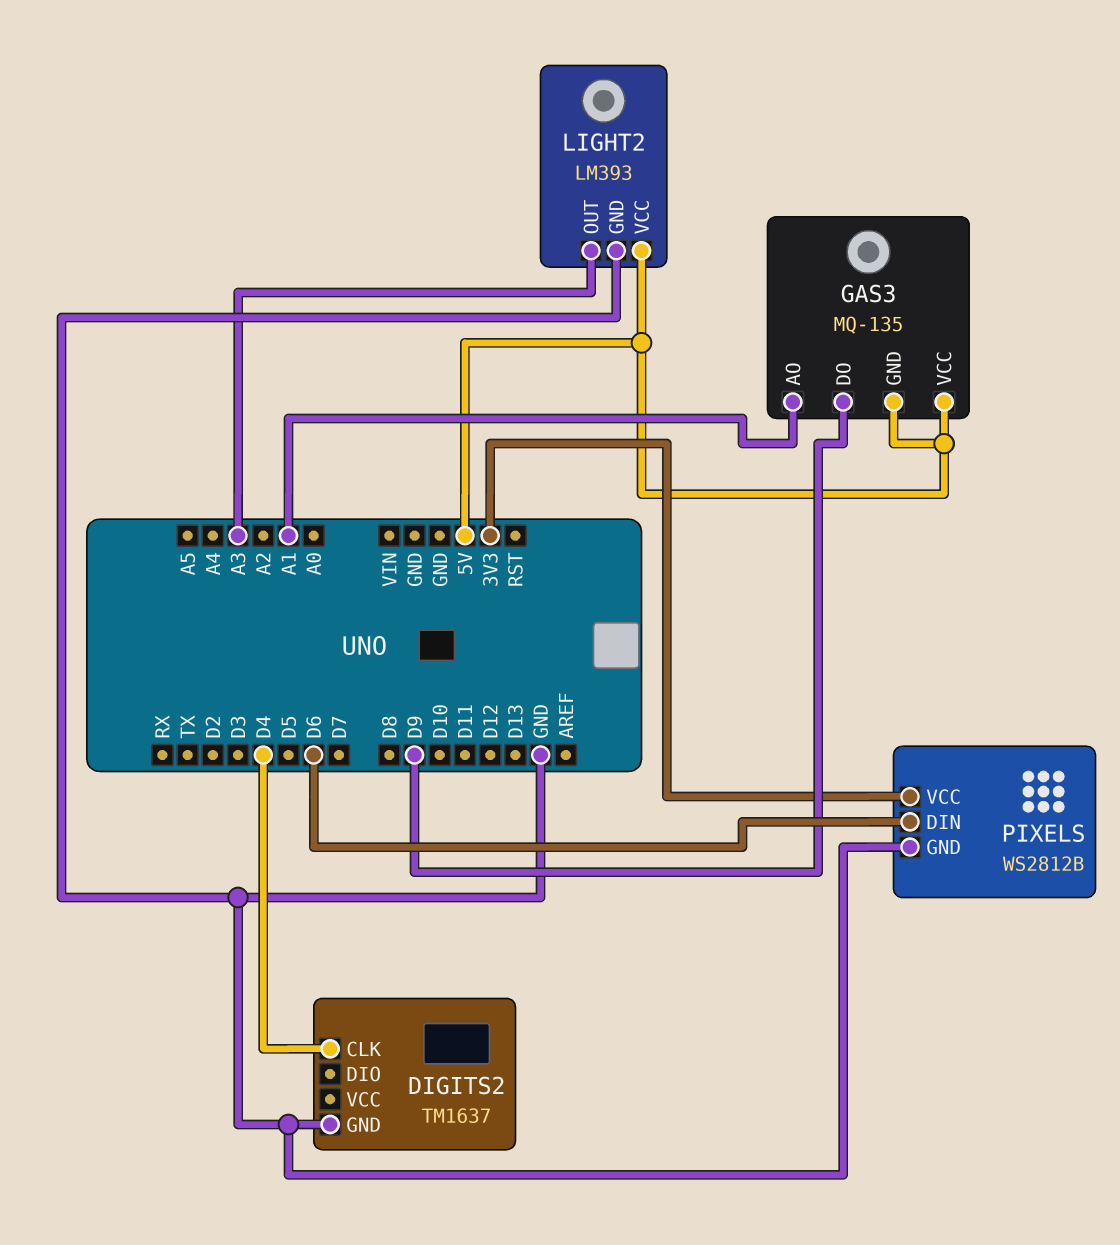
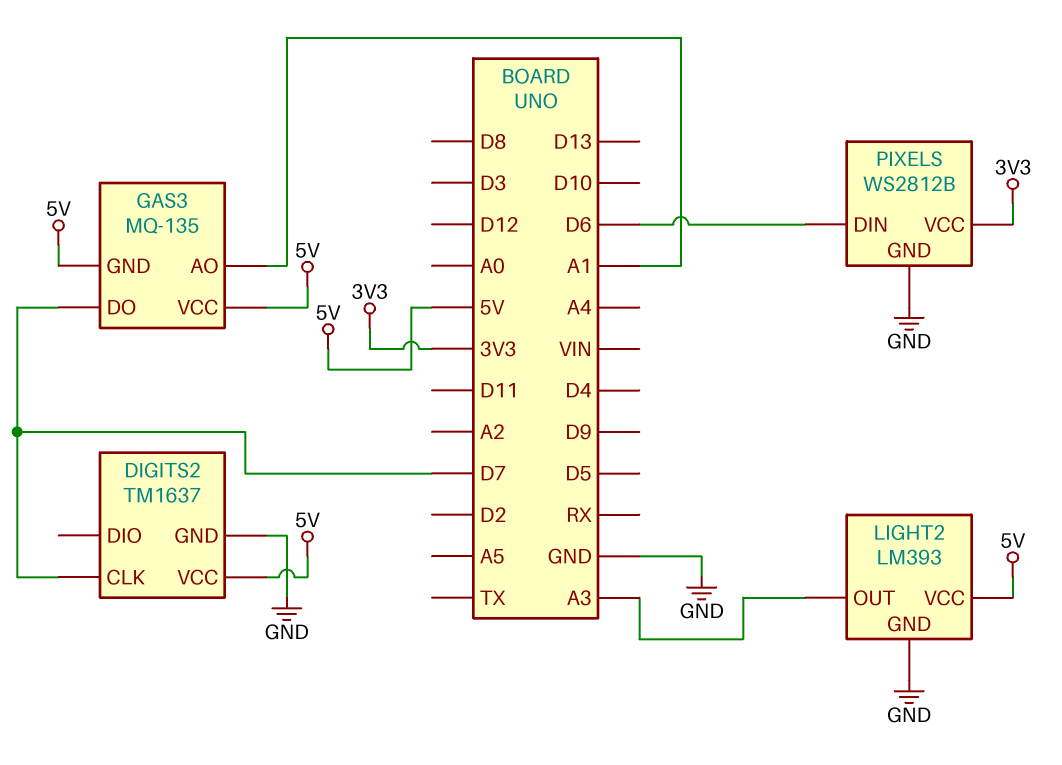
DIGITS2 pin CLK: D4 -> D7
DIGITS2 pin VCC: none -> 5V
GAS3 pin DO: D9 -> D7

